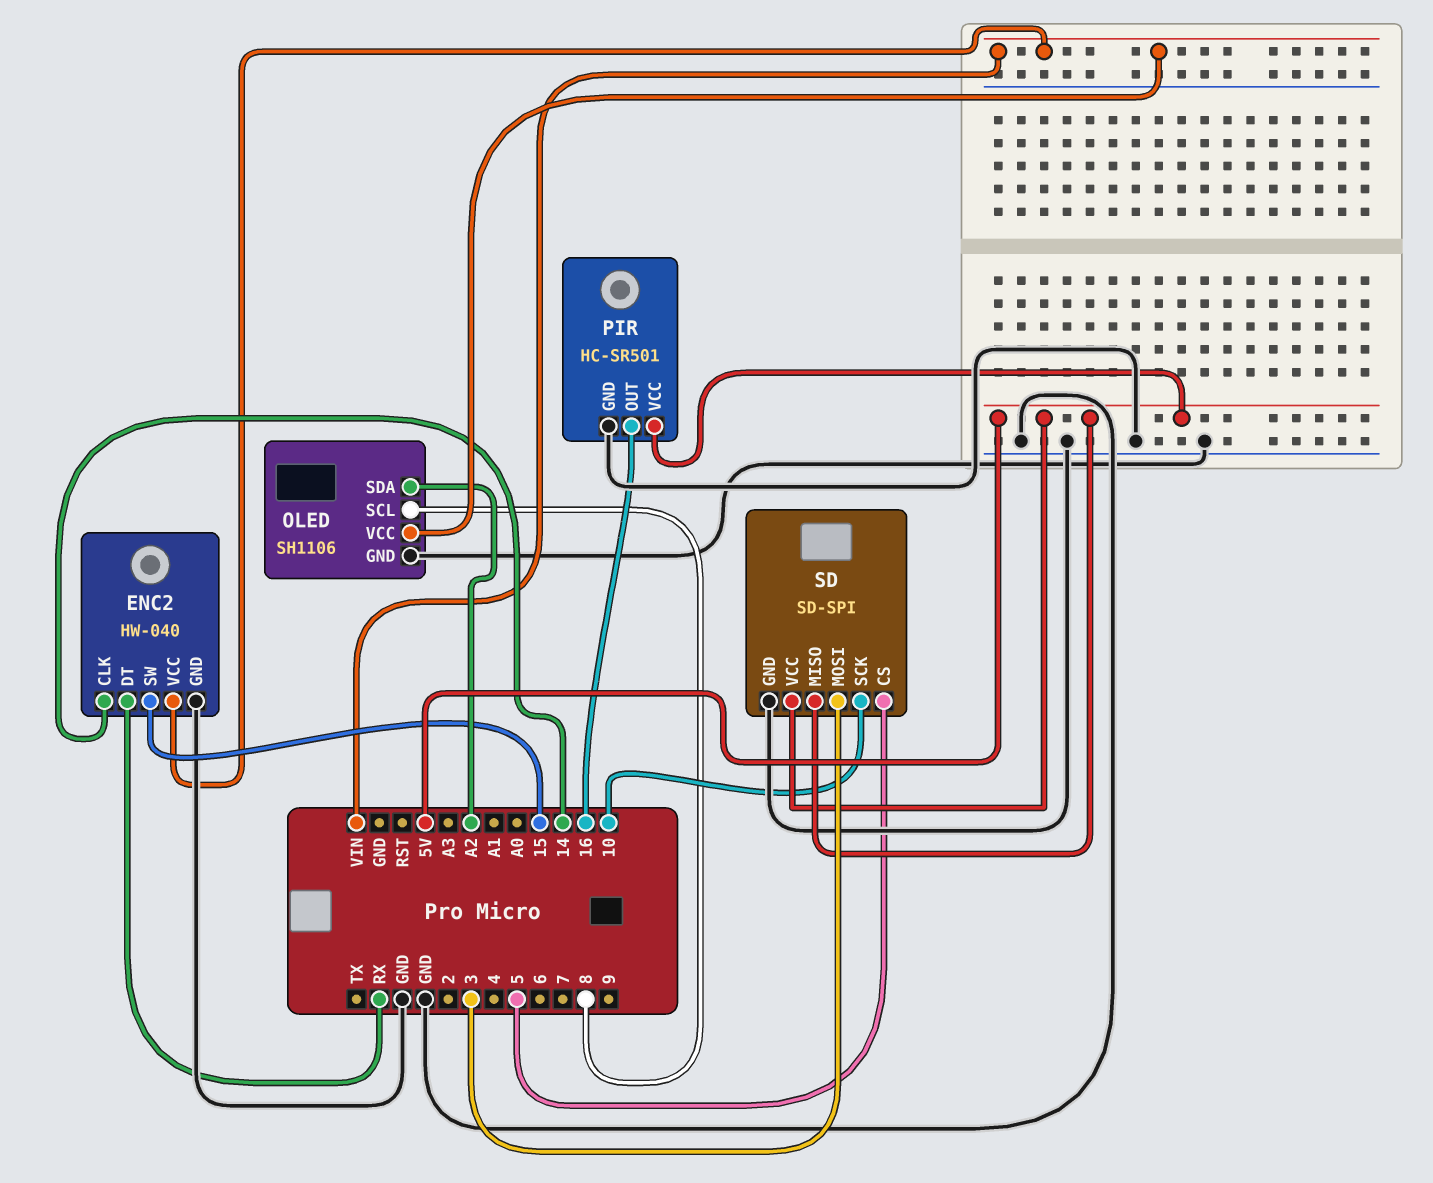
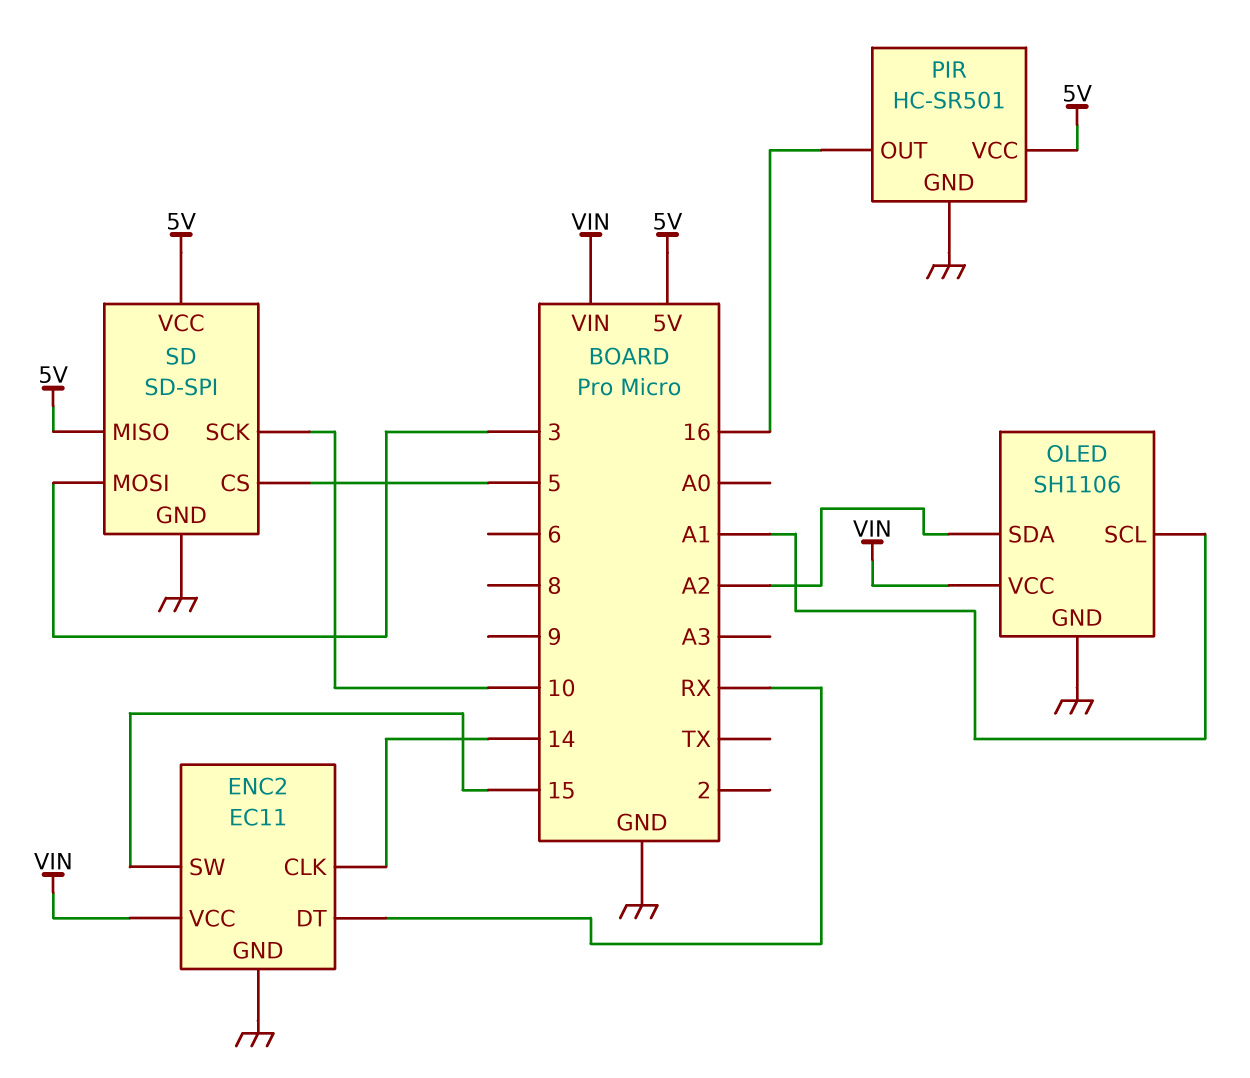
ENC2: HW-040 -> EC11
OLED pin SCL: 8 -> A1

